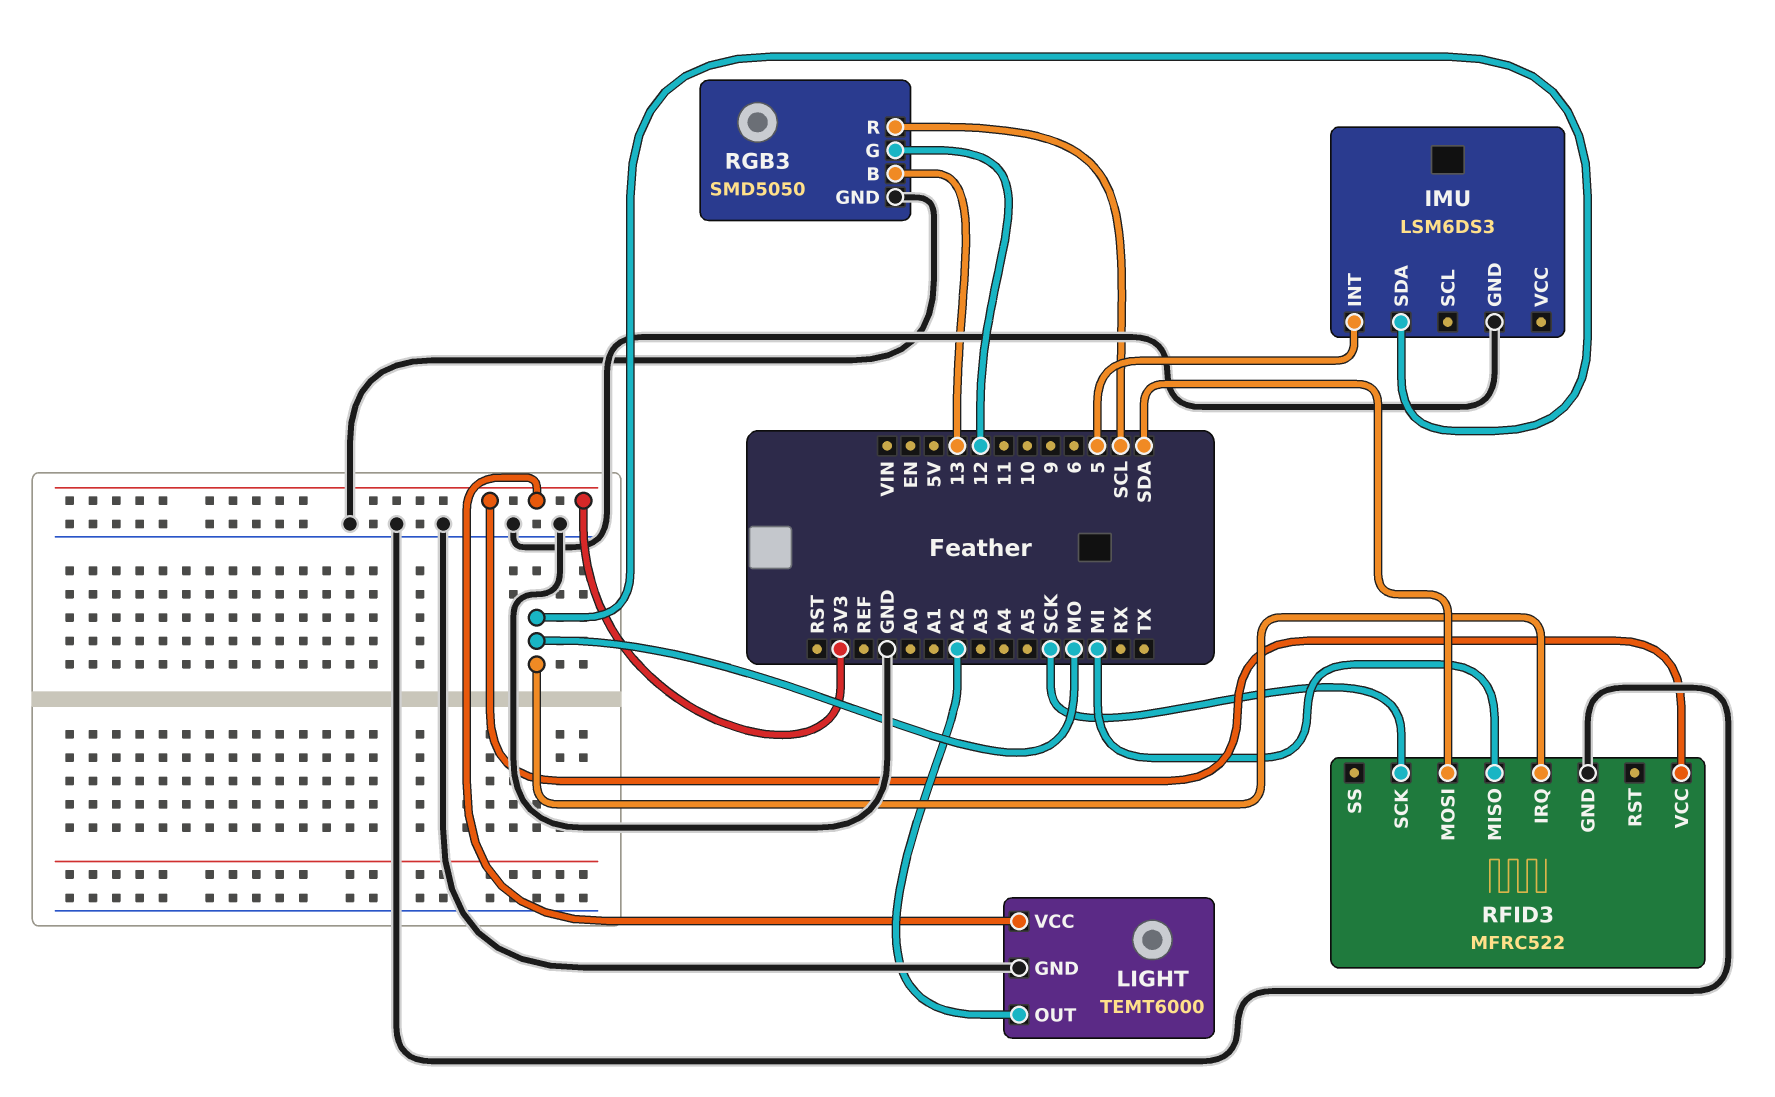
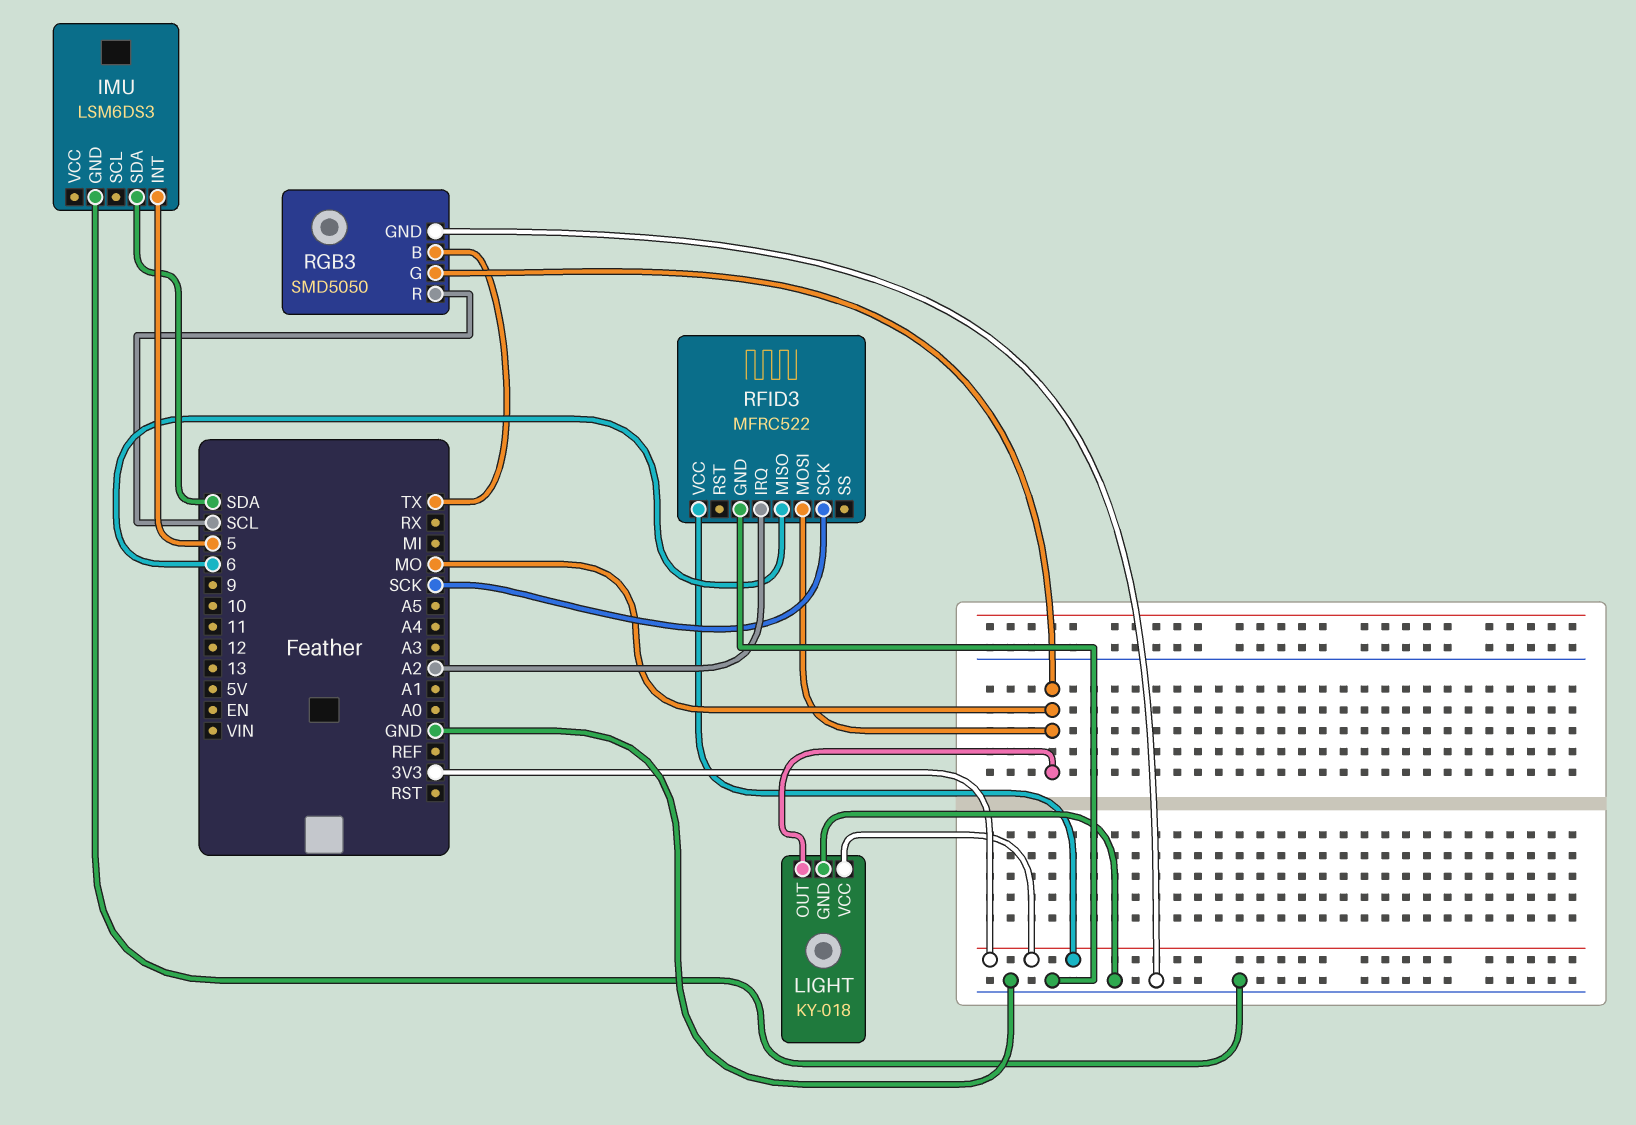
IMU pin SDA: MO -> SDA
LIGHT: TEMT6000 -> KY-018
LIGHT pin OUT: A2 -> MO
RFID3 pin IRQ: MO -> A2
RFID3 pin MISO: MI -> 6
RFID3 pin MOSI: SDA -> MO
RGB3 pin B: 13 -> TX
RGB3 pin G: 12 -> MO

